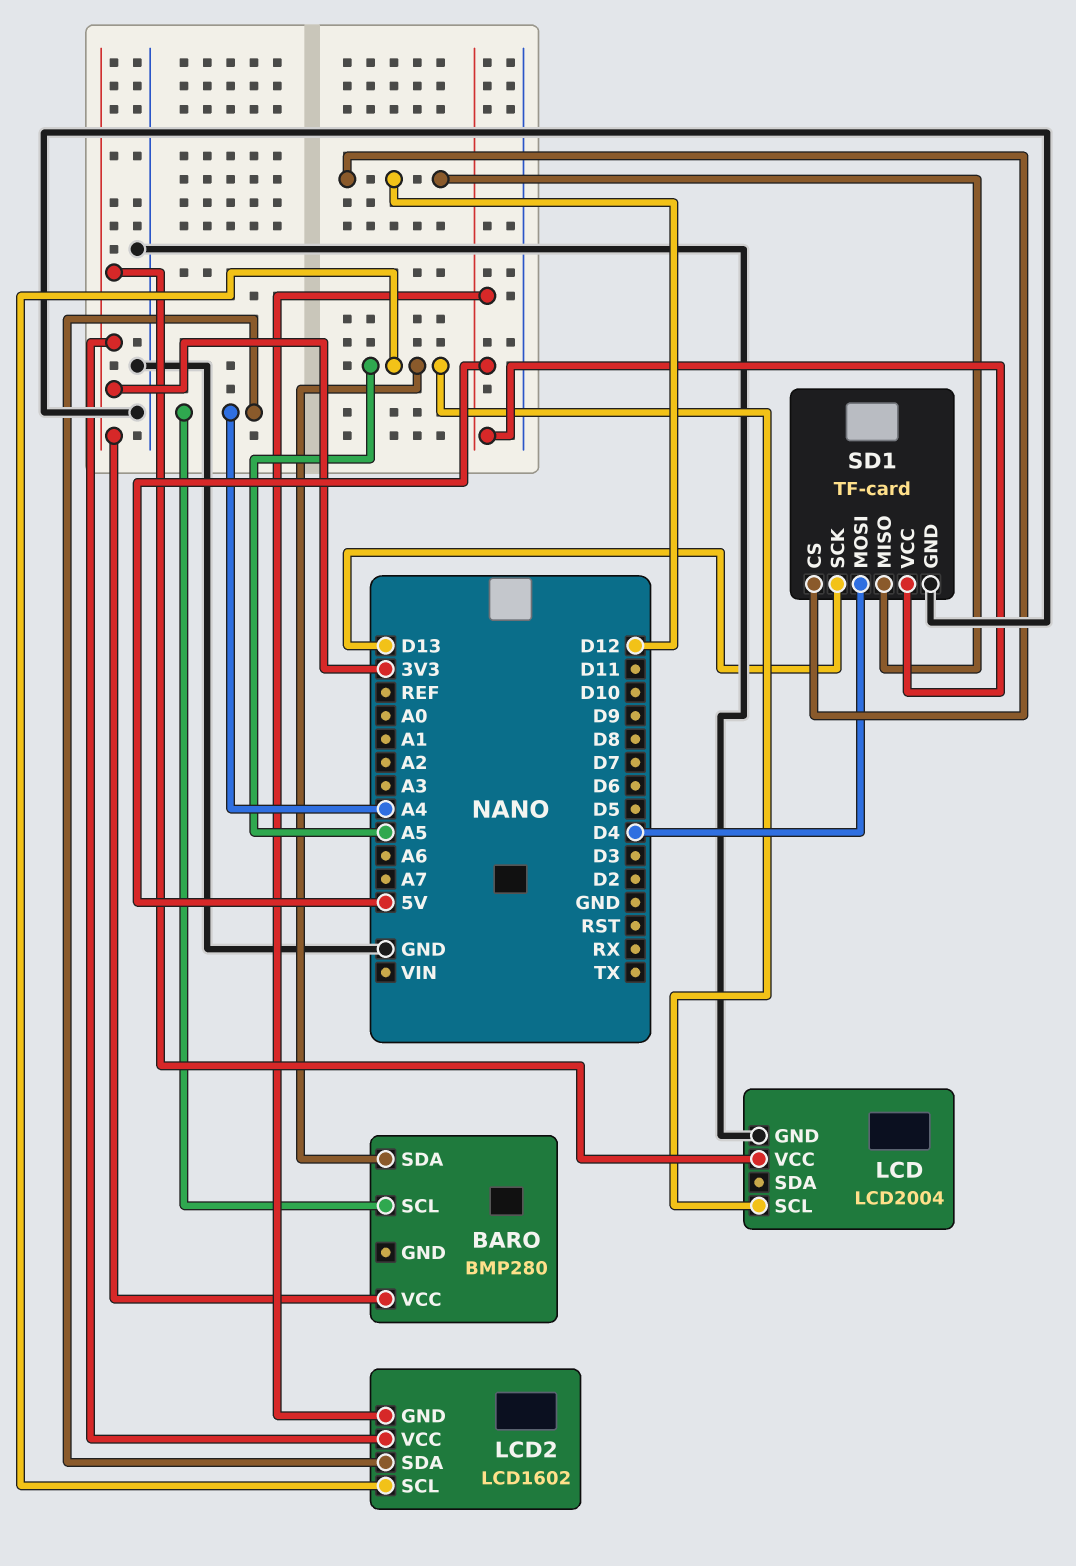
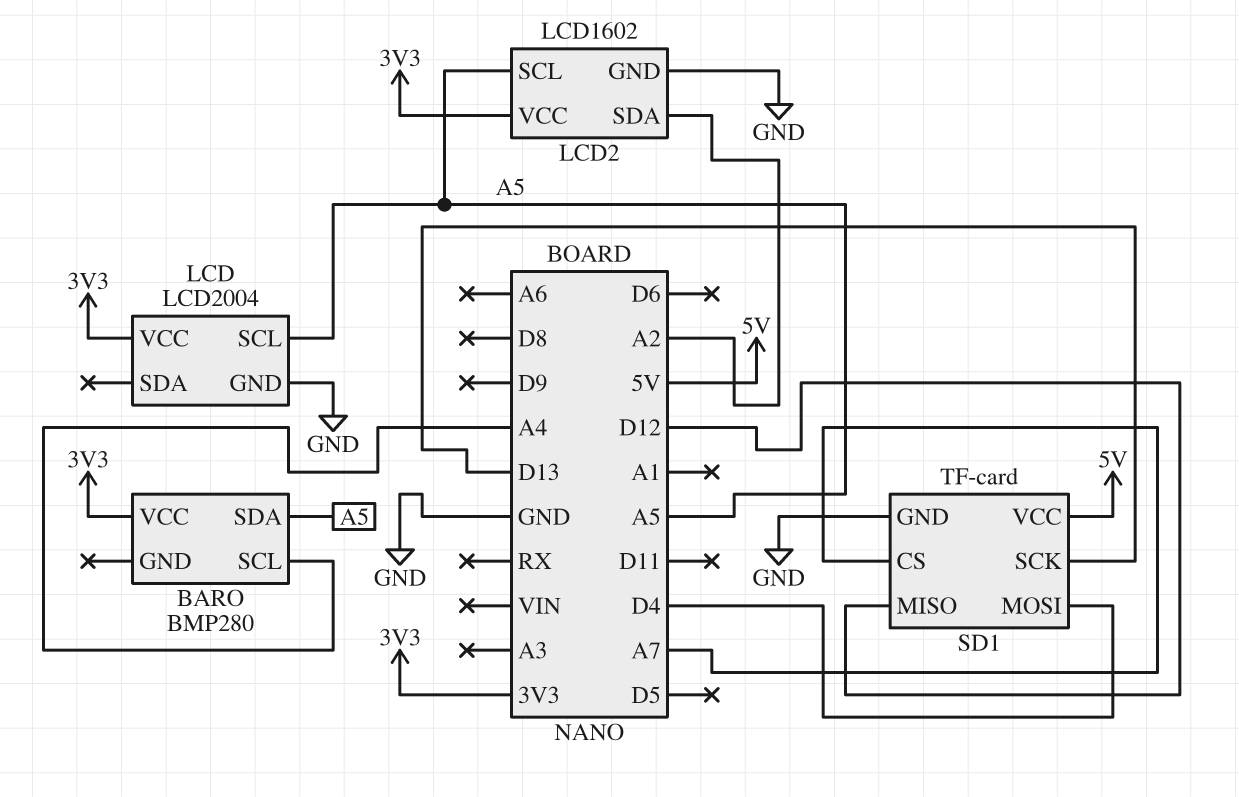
LCD2 pin GND: 5V -> GND
LCD2 pin SDA: A4 -> A2
SD1 pin CS: D12 -> A7

